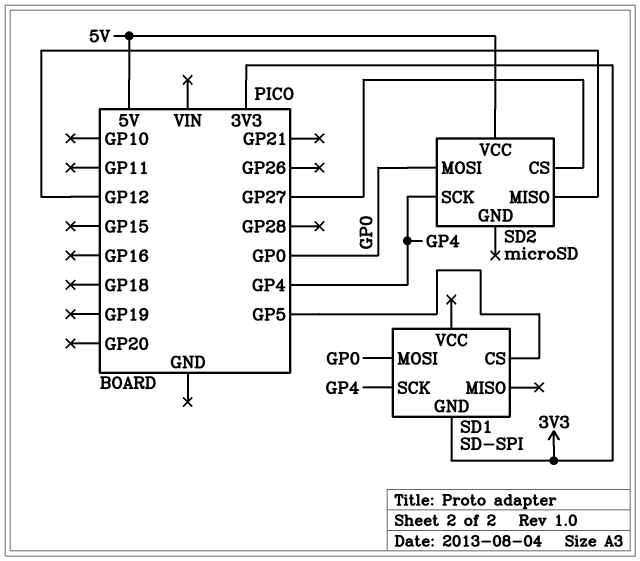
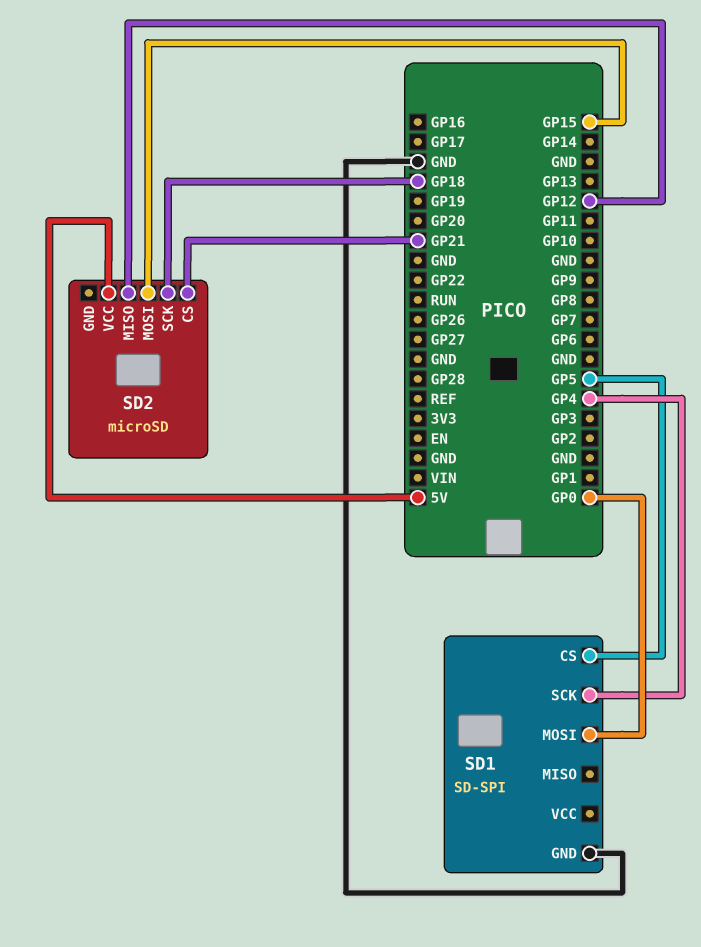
SD1 pin GND: 3V3 -> GND
SD2 pin CS: GP27 -> GP21
SD2 pin MOSI: GP0 -> GP15
SD2 pin SCK: GP4 -> GP18

